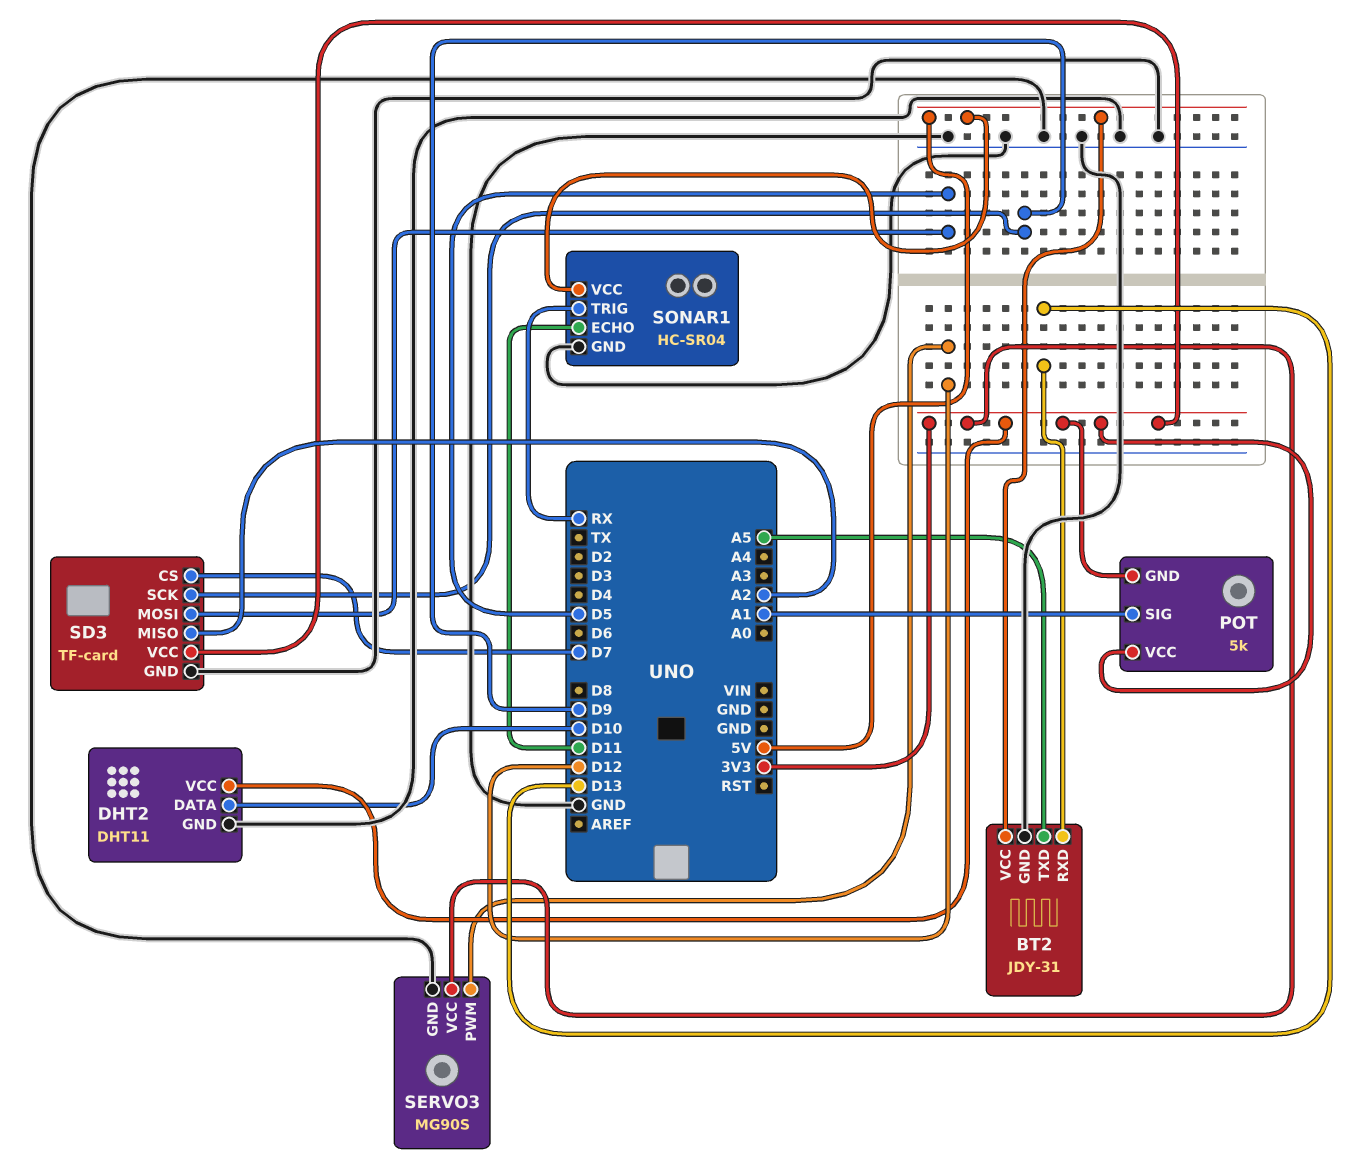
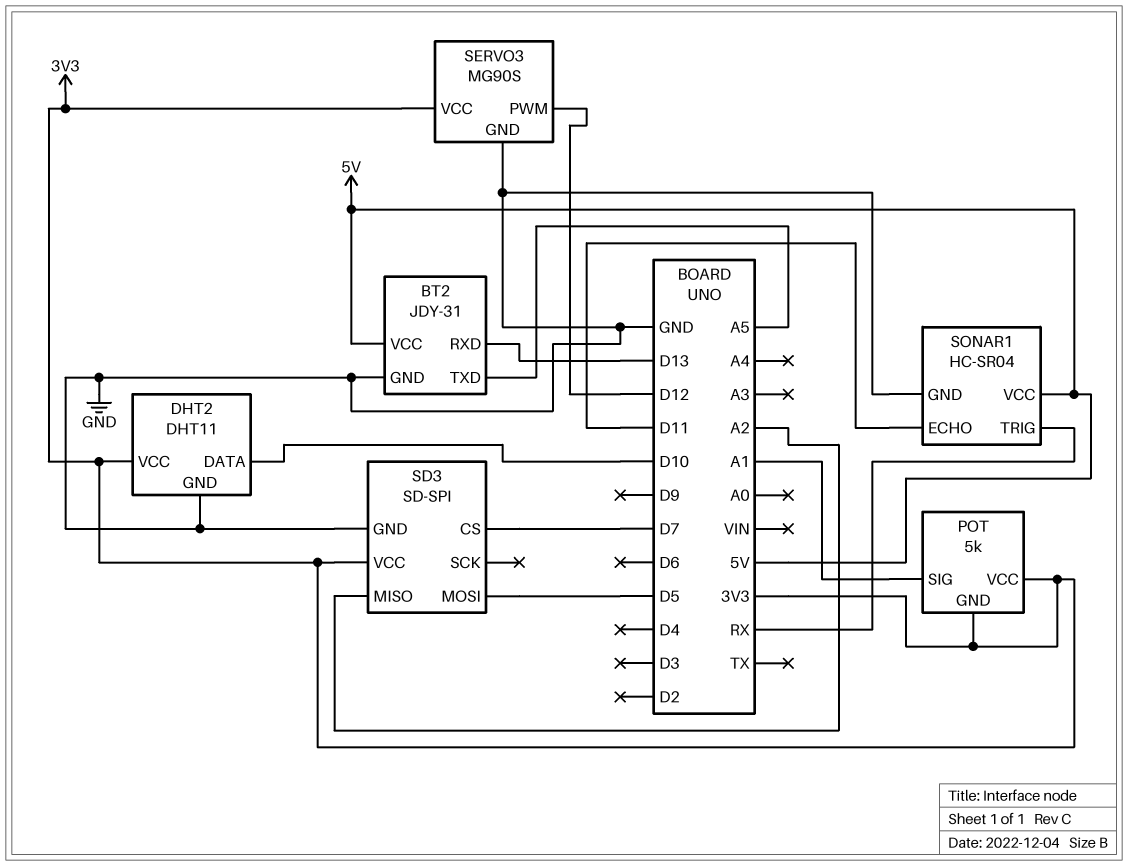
SD3: TF-card -> SD-SPI
SD3 pin SCK: D9 -> none

